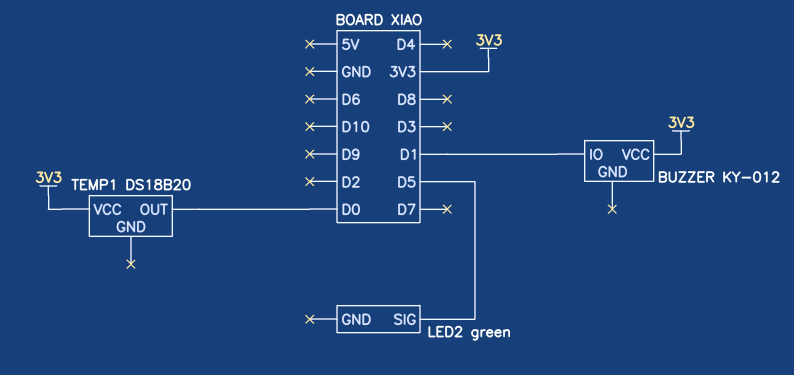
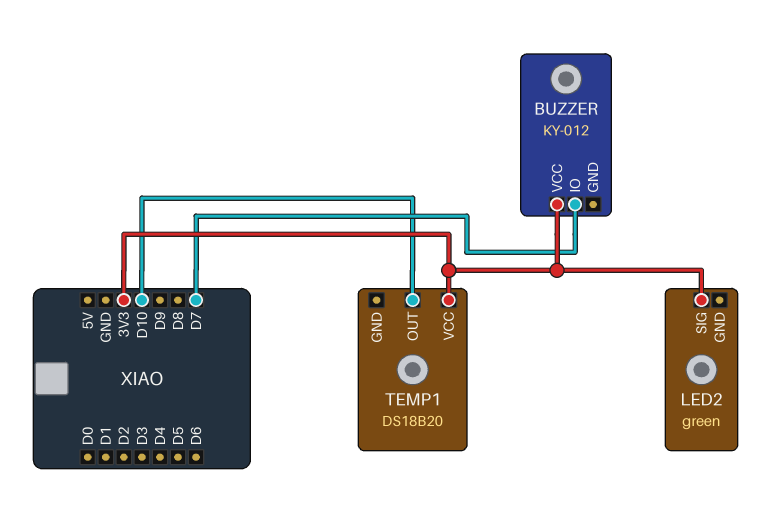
BUZZER pin IO: D1 -> D7
LED2 pin SIG: D5 -> 3V3
TEMP1 pin OUT: D0 -> D10

